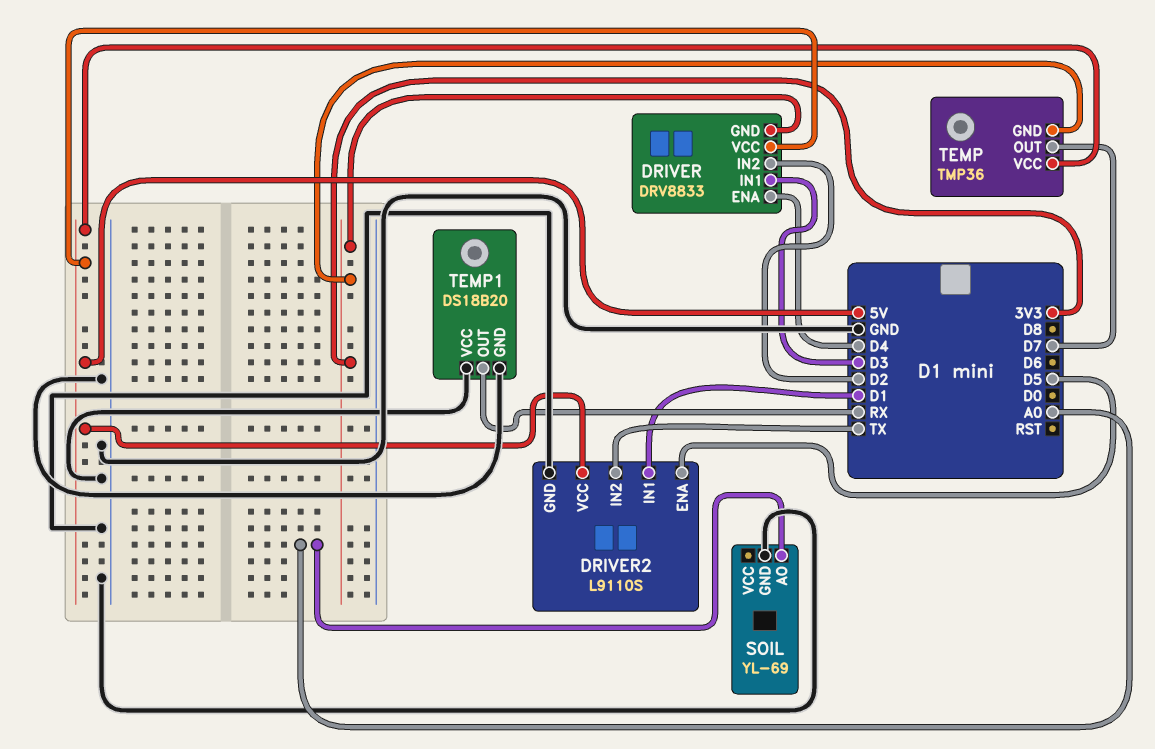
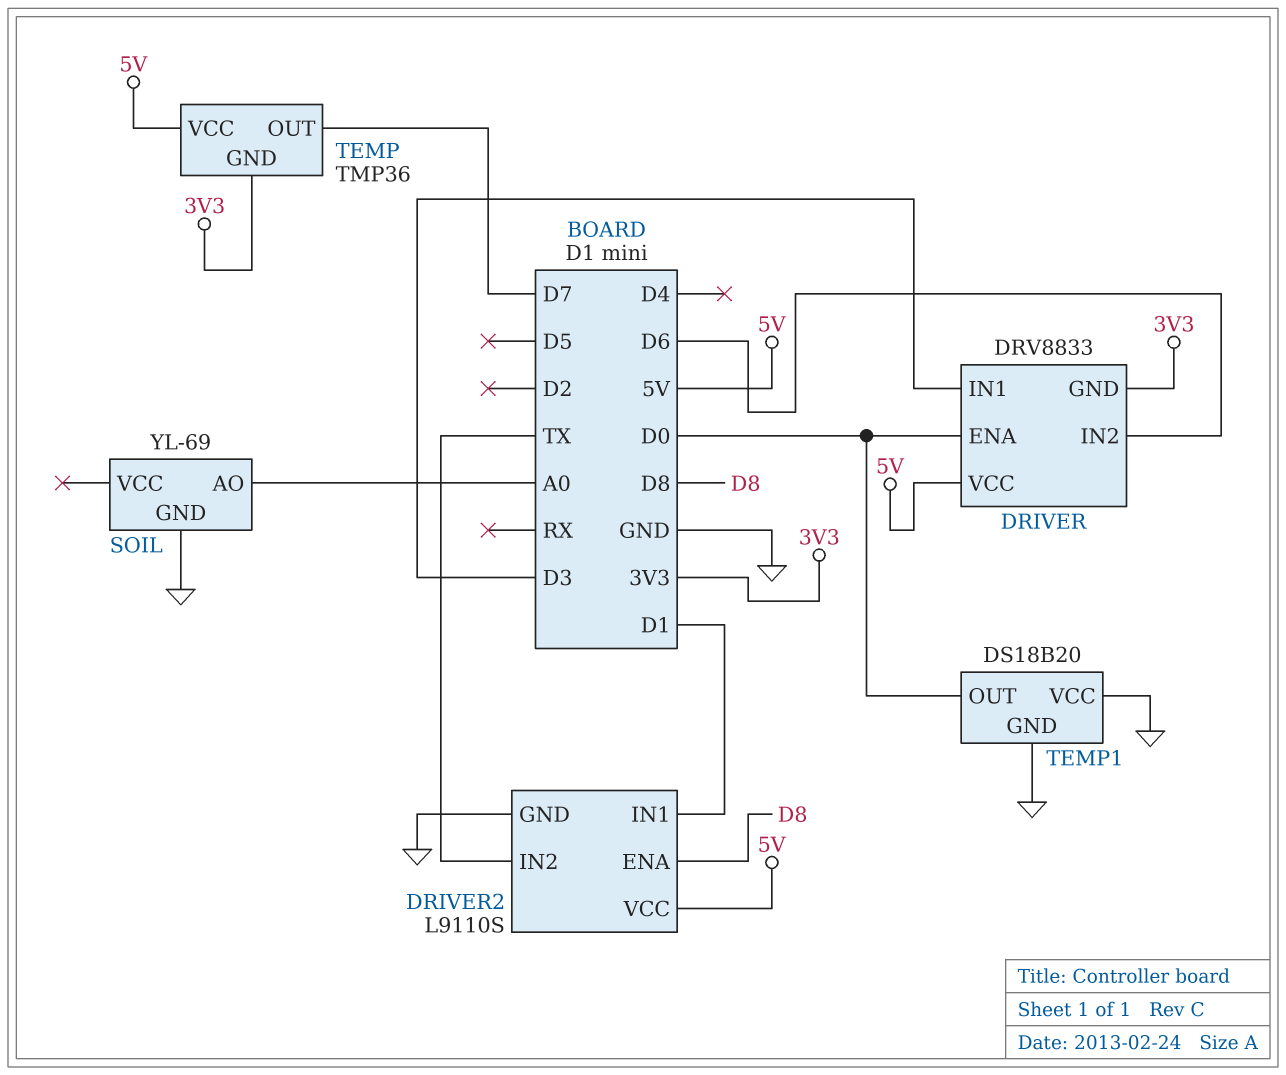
DRIVER pin ENA: D4 -> D0
DRIVER pin IN2: D2 -> D6
DRIVER2 pin ENA: D5 -> D8
TEMP1 pin OUT: RX -> D0

